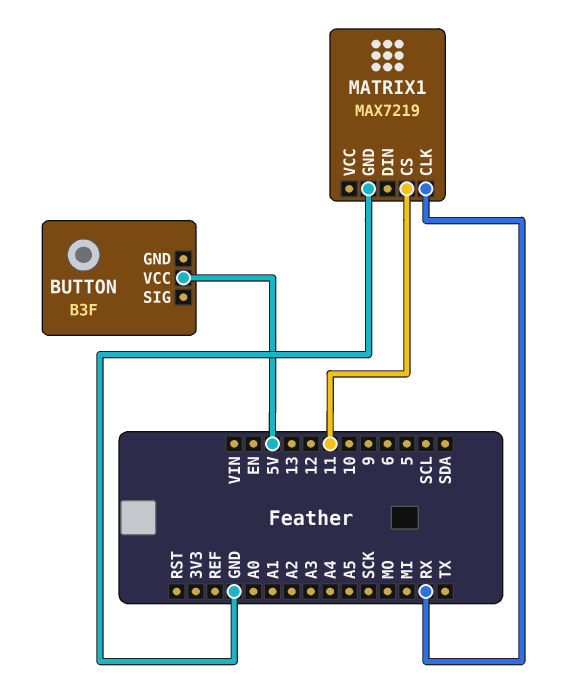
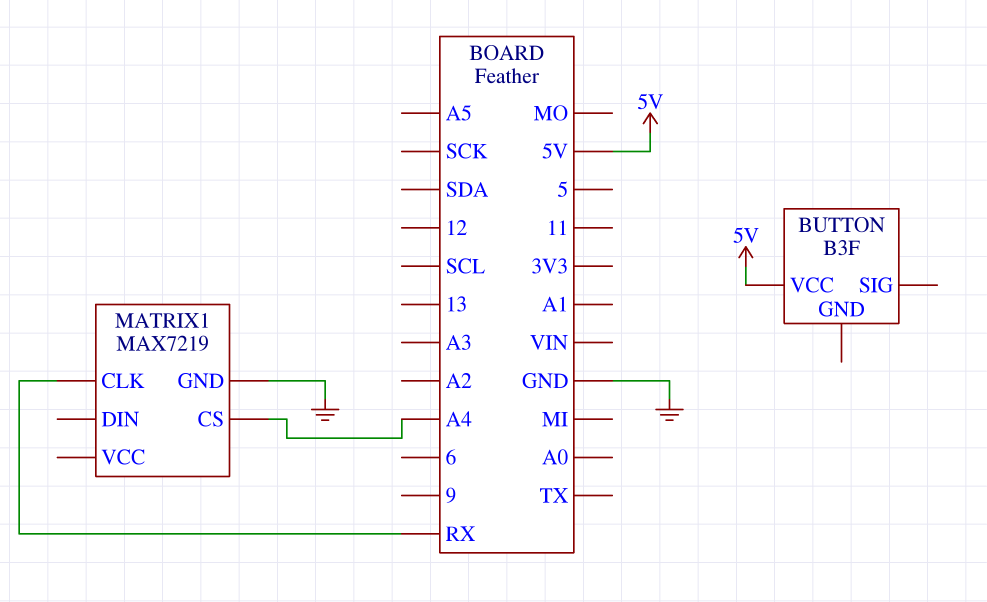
MATRIX1 pin CS: 11 -> A4

